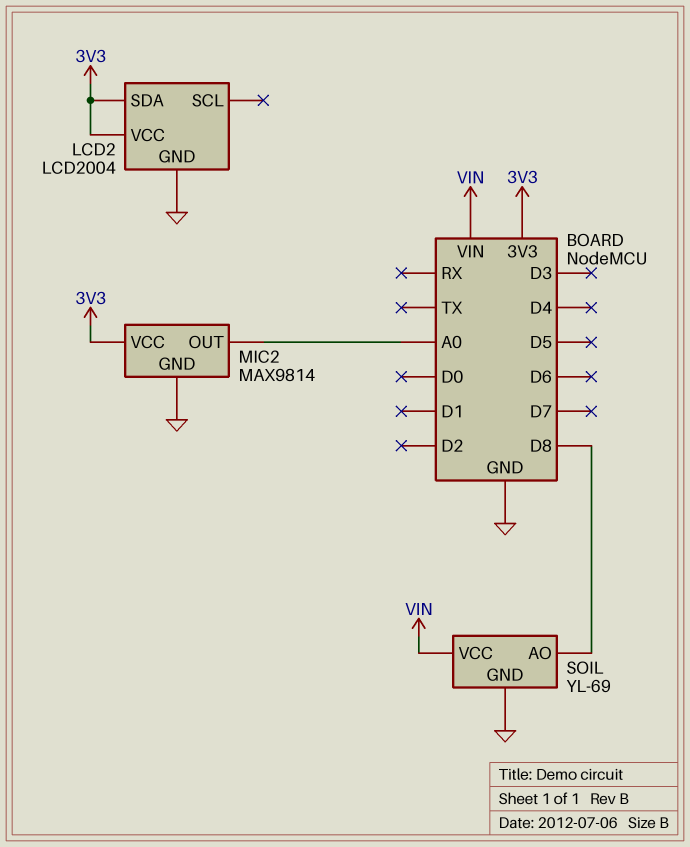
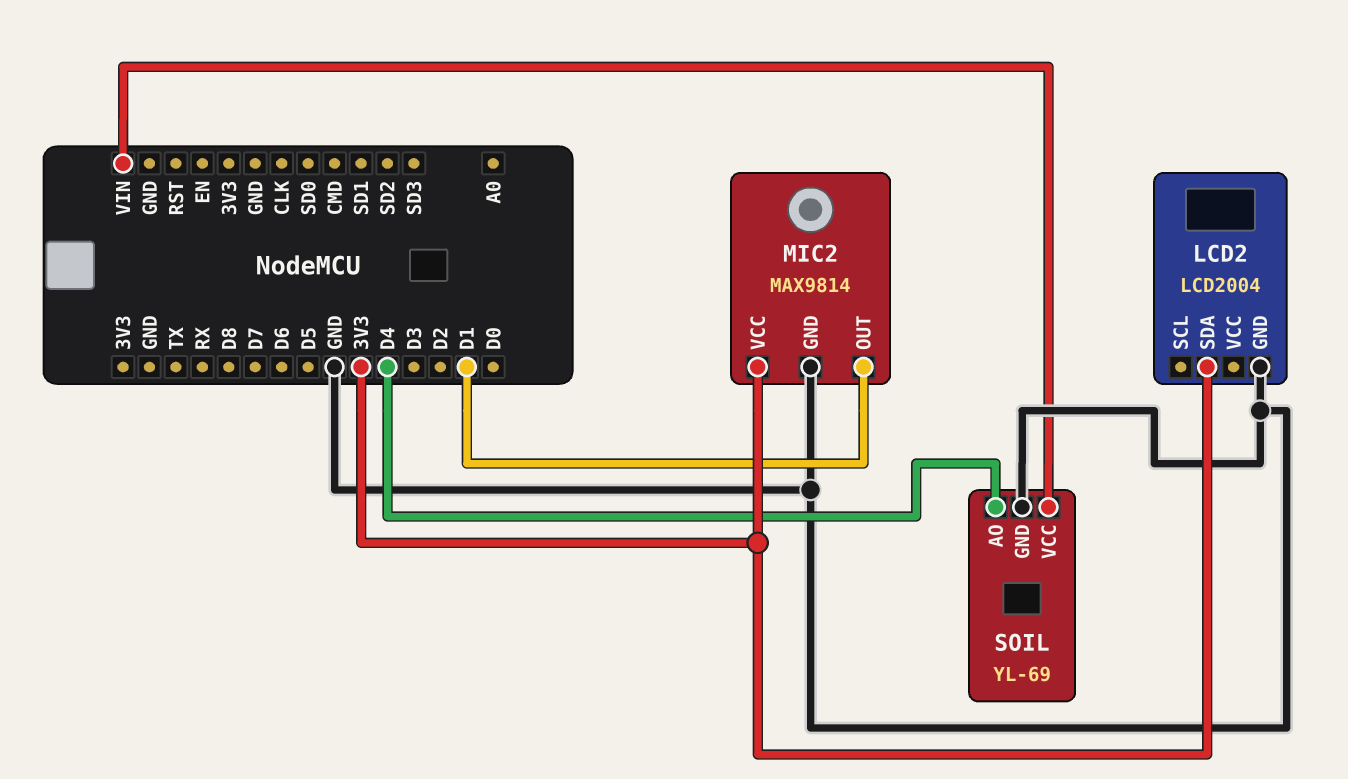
LCD2 pin VCC: 3V3 -> none
MIC2 pin OUT: A0 -> D1
SOIL pin AO: D8 -> D4

